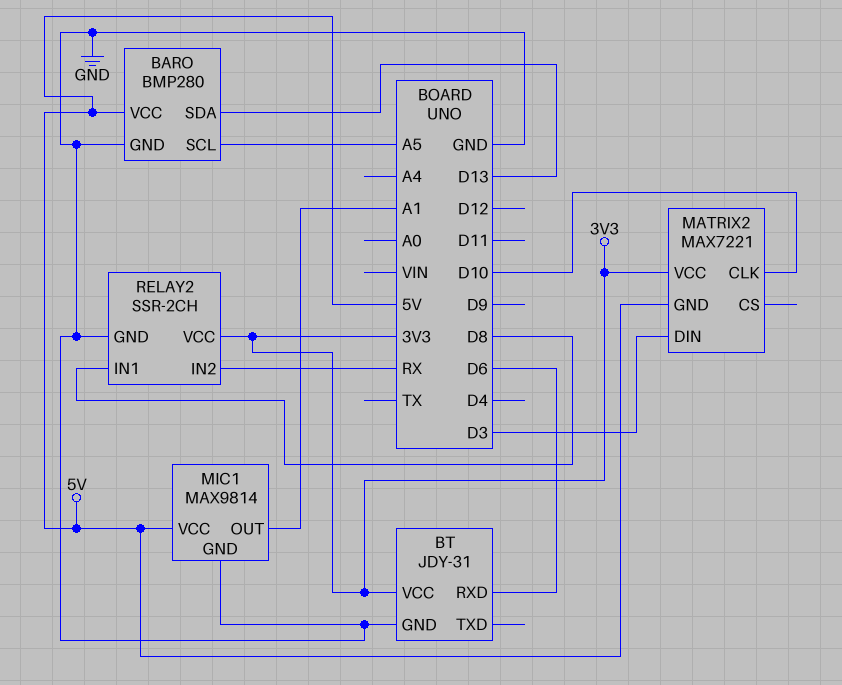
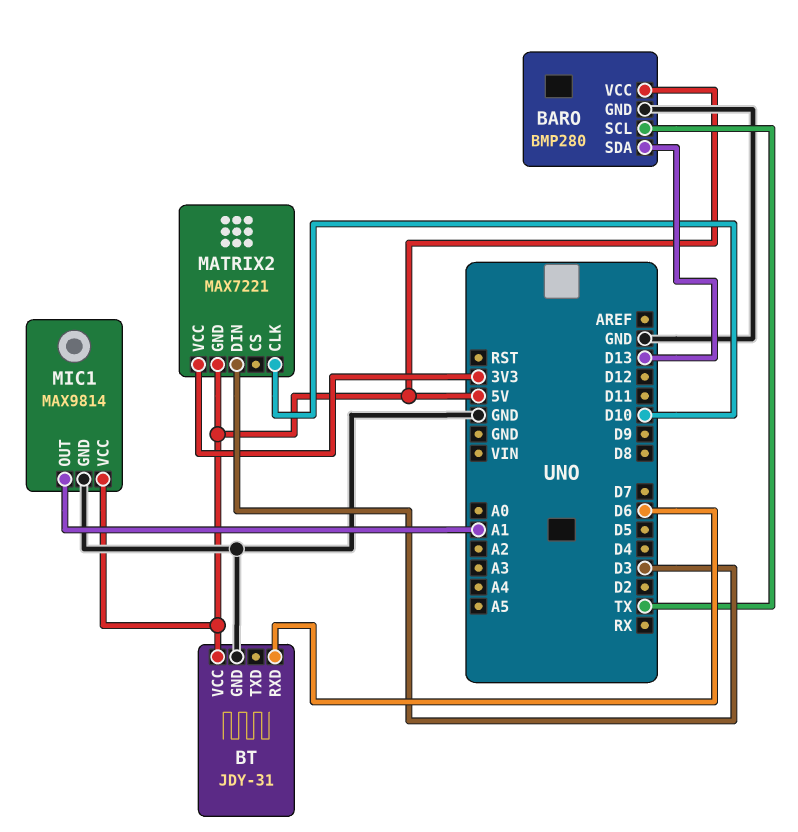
BARO pin SCL: A5 -> TX
BT pin VCC: 3V3 -> 5V
RELAY2: SSR-2CH -> none
RELAY2 pin GND: GND -> none
RELAY2 pin IN1: D8 -> none
RELAY2 pin IN2: RX -> none
RELAY2 pin VCC: 3V3 -> none

